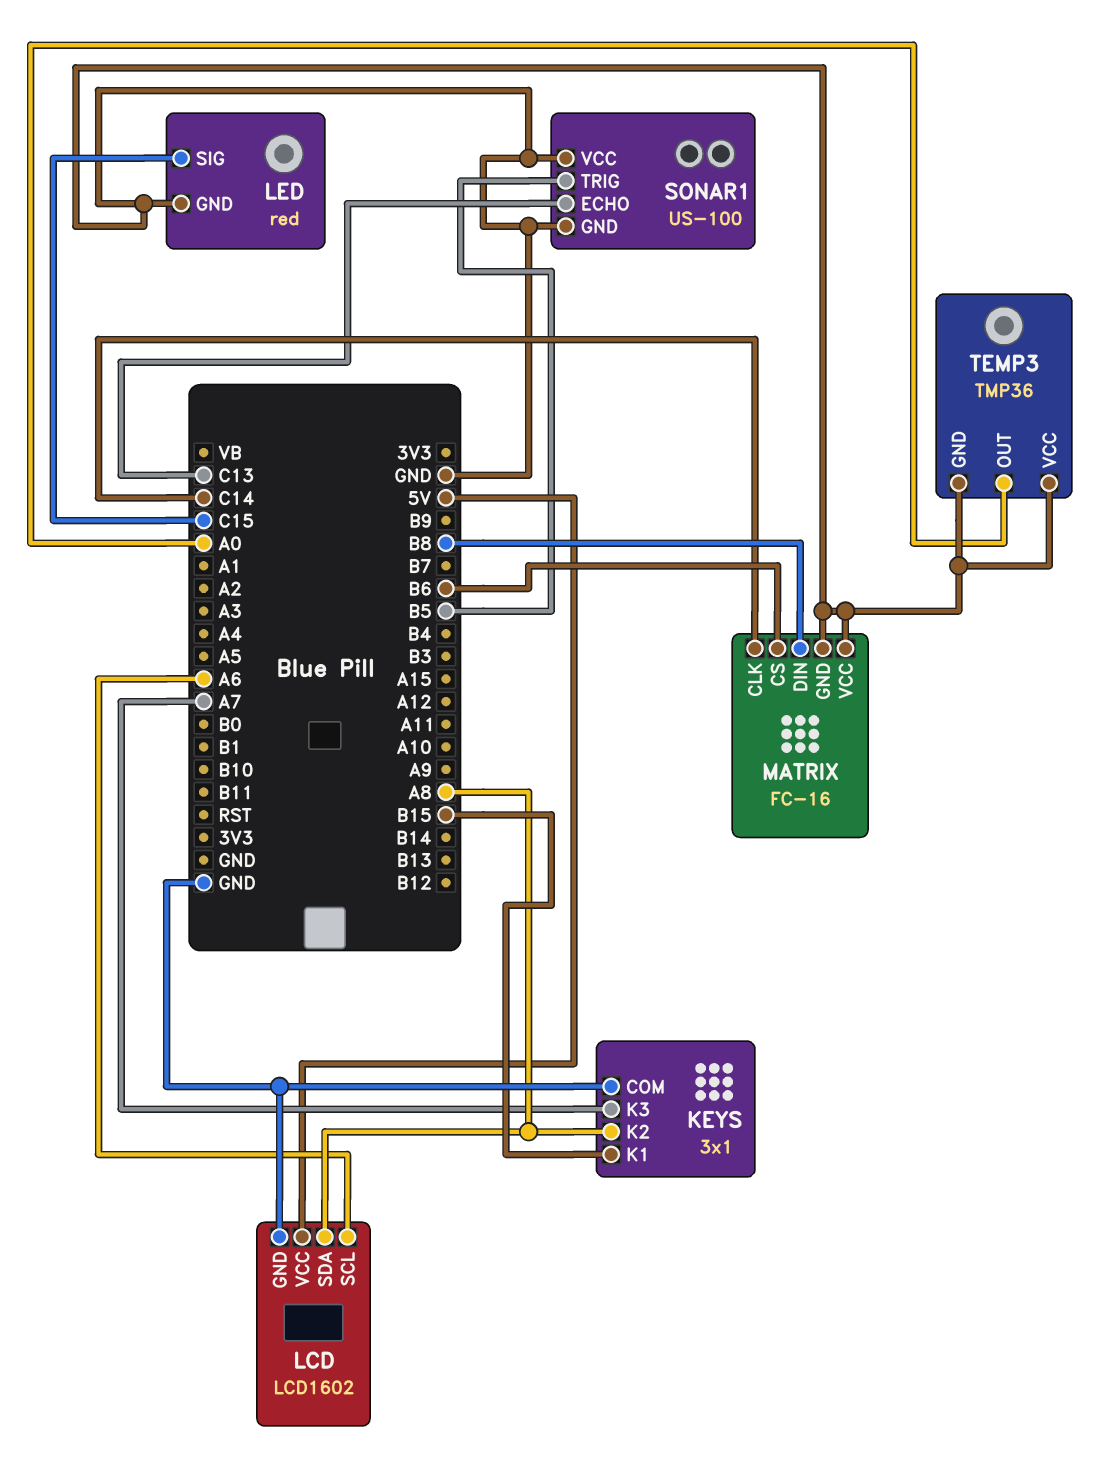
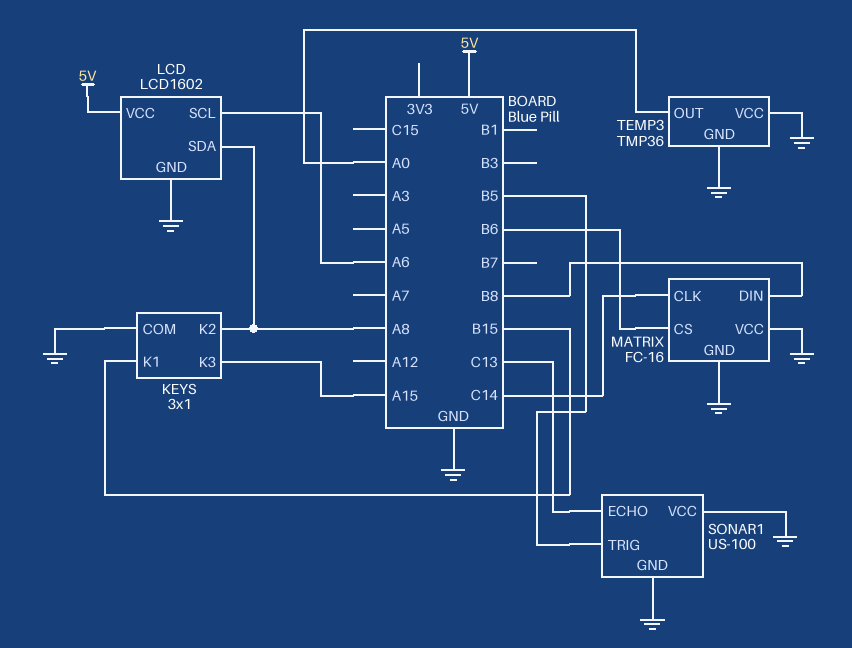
KEYS pin K3: A7 -> A15
LED: red -> none
LED pin GND: GND -> none
LED pin SIG: C15 -> none

